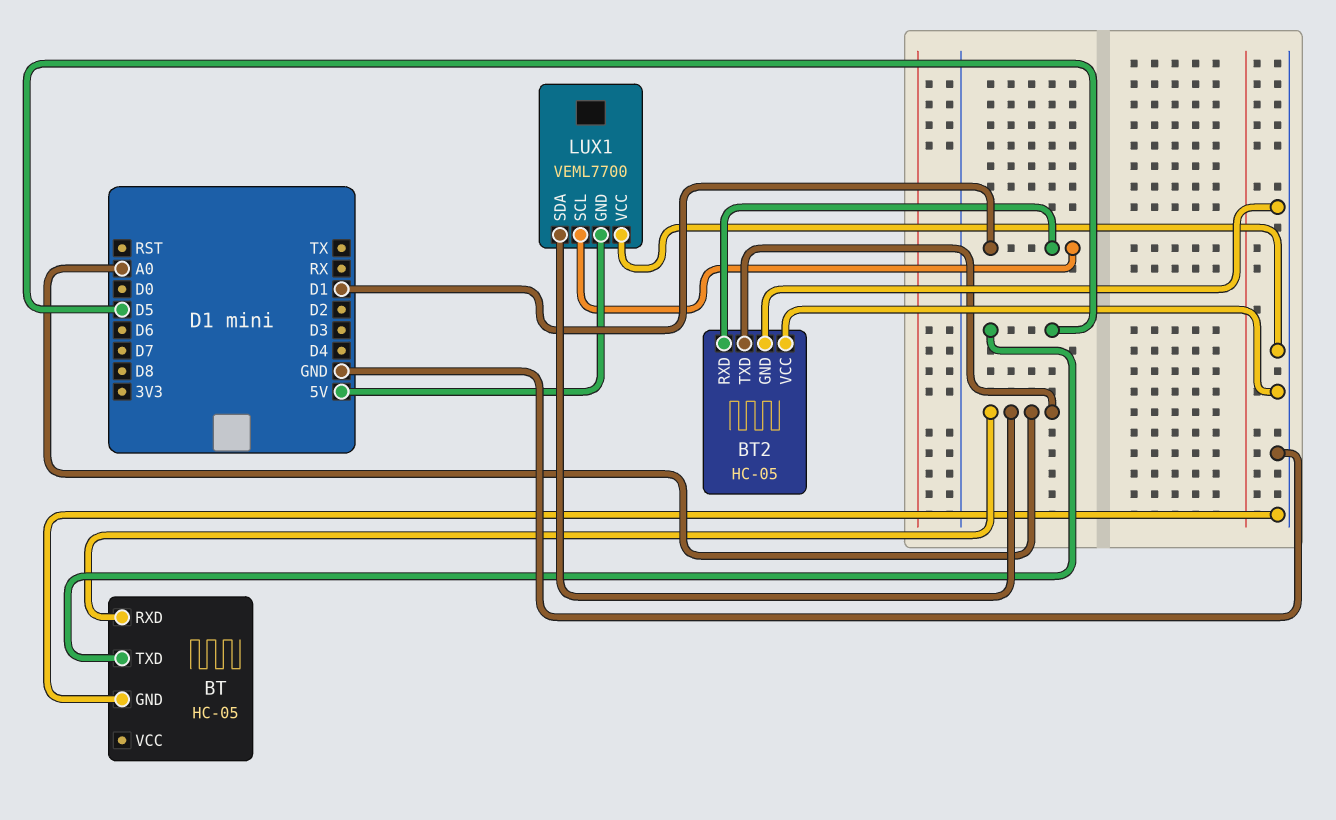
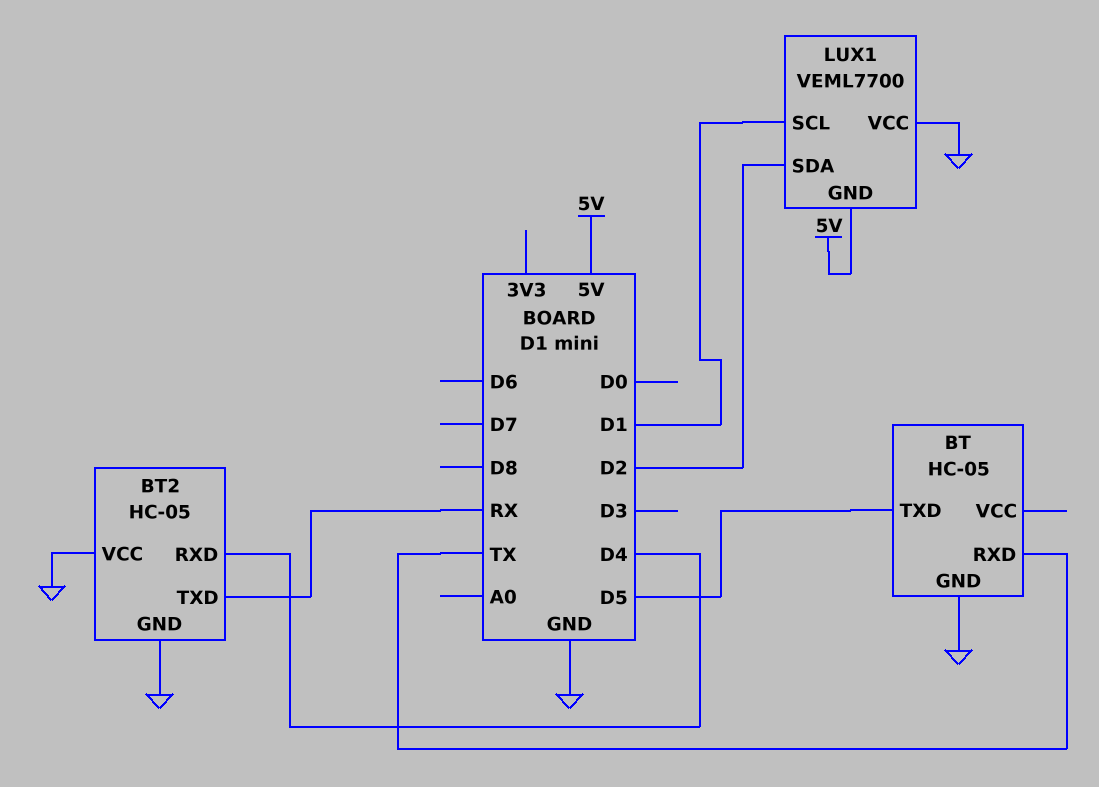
BT pin RXD: A0 -> TX
BT2 pin RXD: D1 -> D4
BT2 pin TXD: A0 -> RX
LUX1 pin SDA: A0 -> D2

